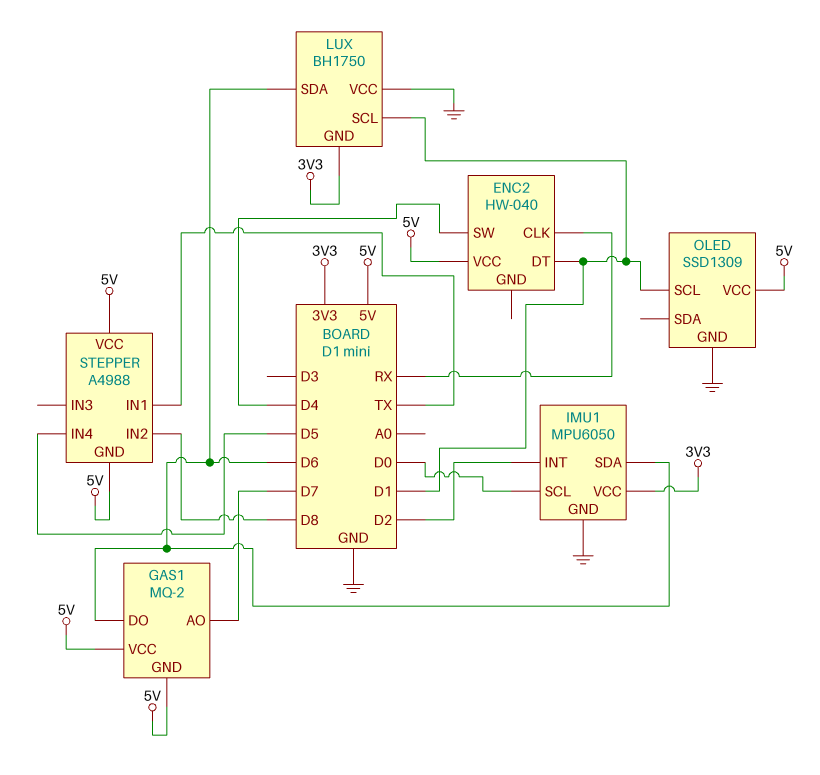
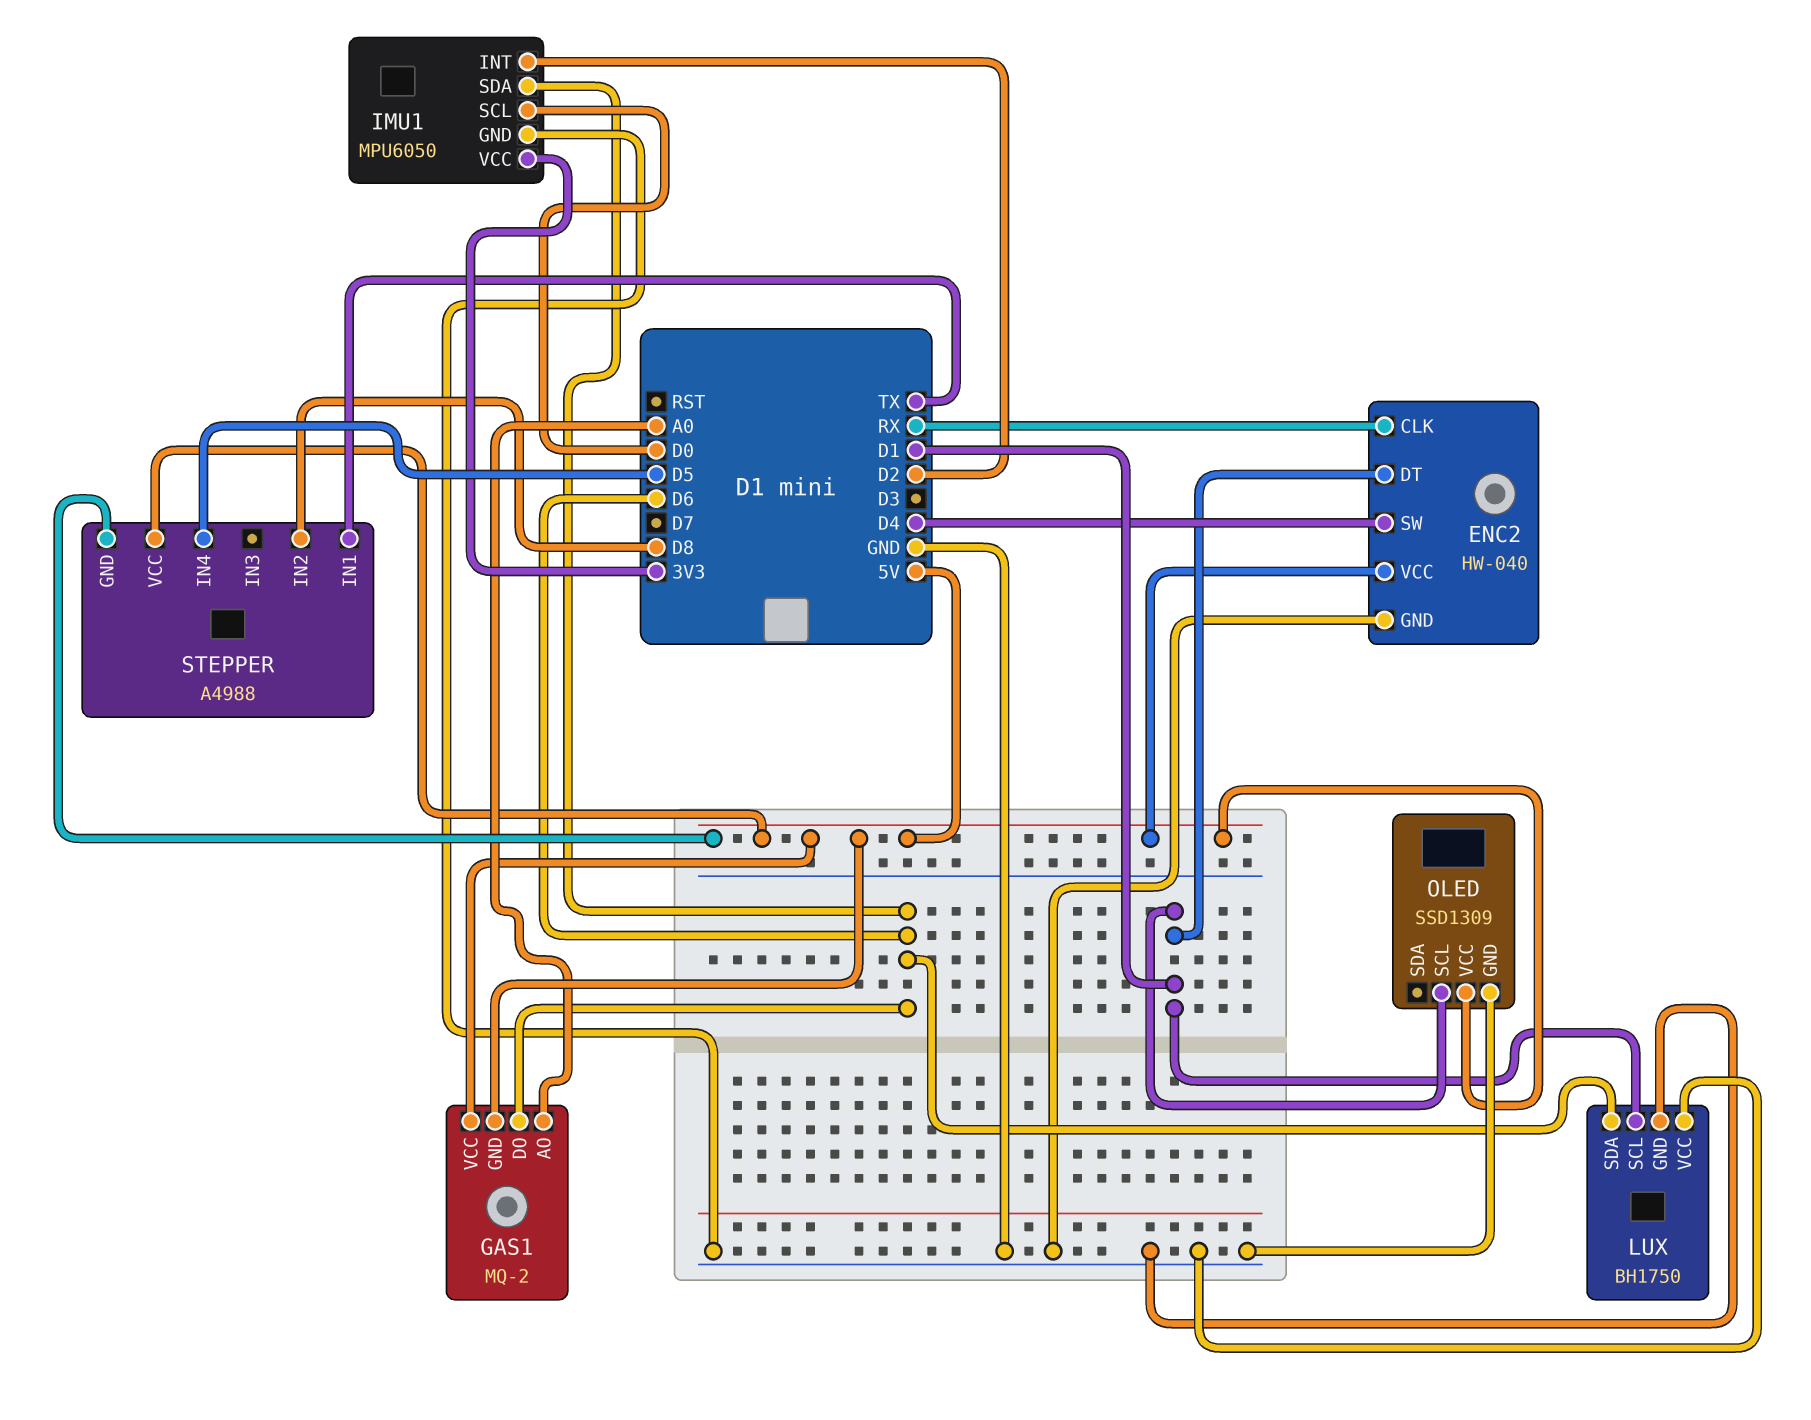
ENC2 pin GND: none -> GND
GAS1 pin AO: D7 -> A0
LUX pin GND: 3V3 -> GND

